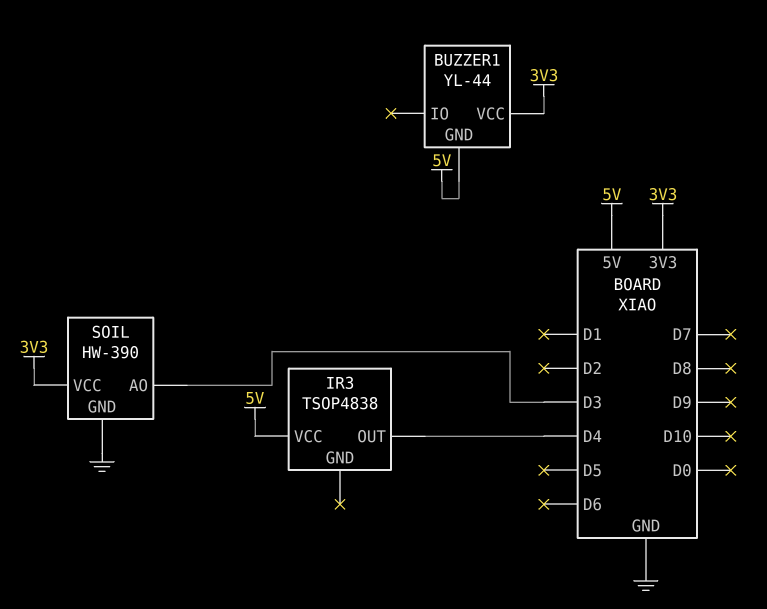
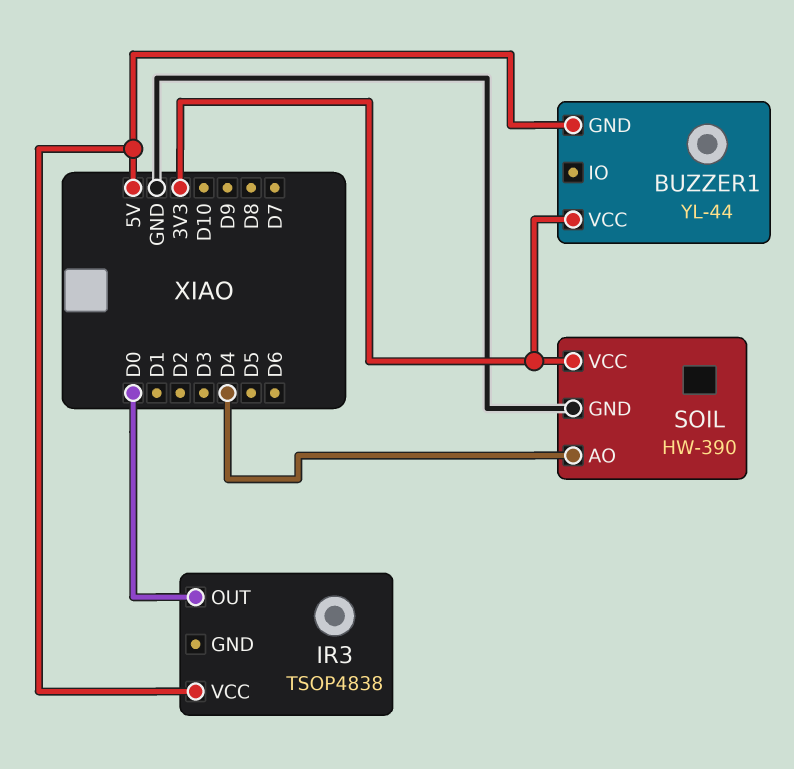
IR3 pin OUT: D4 -> D0
SOIL pin AO: D3 -> D4

